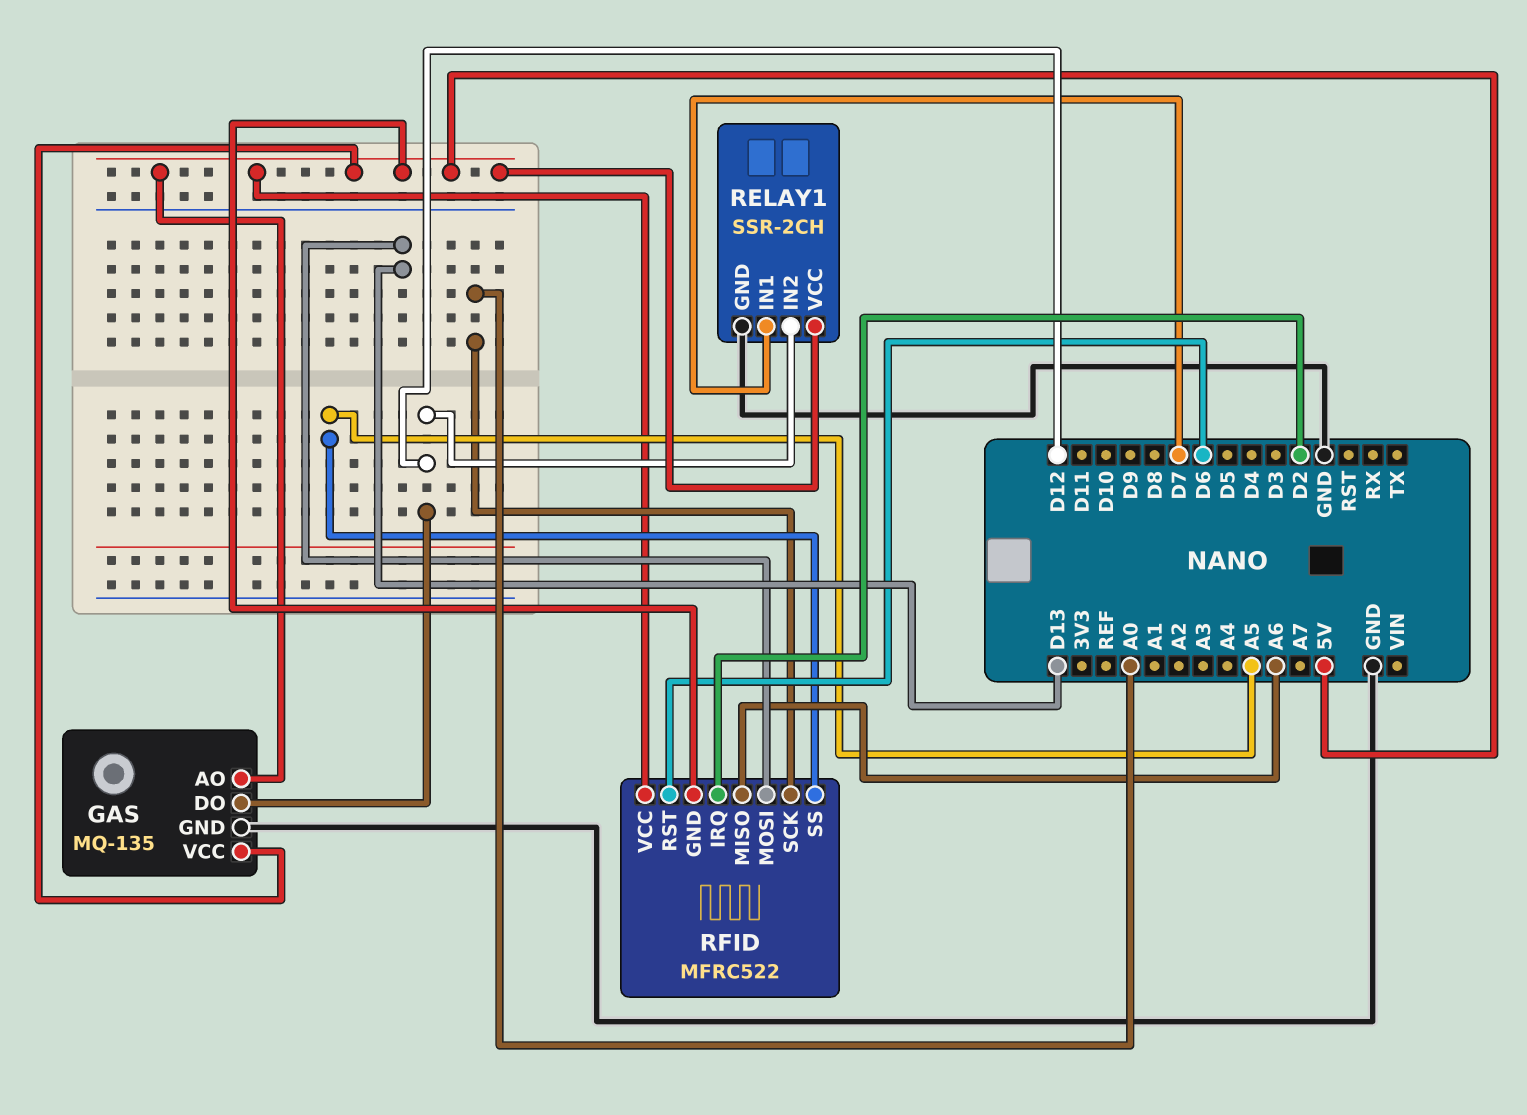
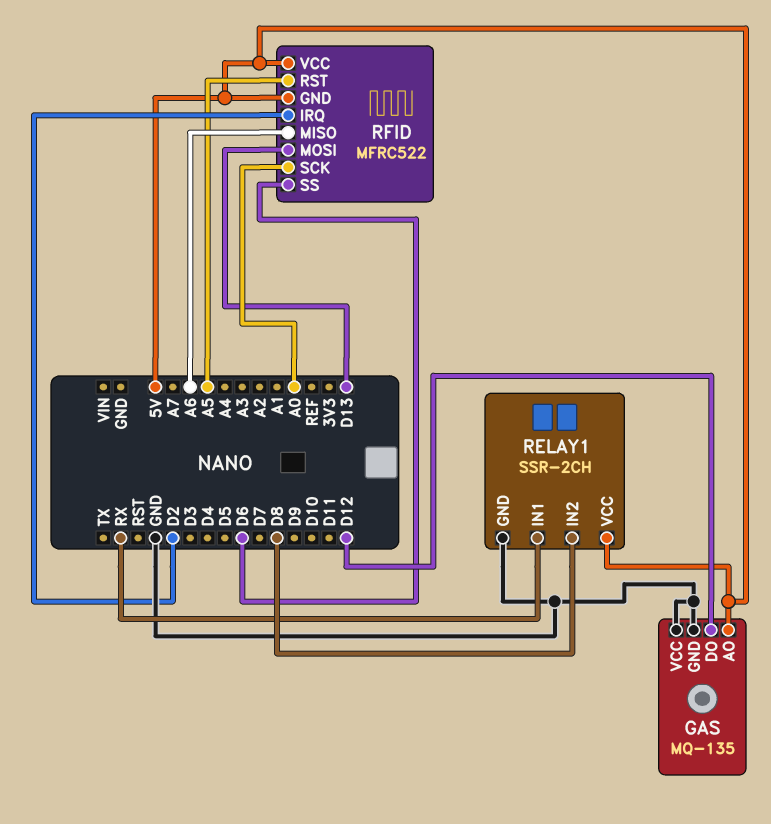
GAS pin VCC: 5V -> GND
RELAY1 pin IN1: D7 -> RX
RELAY1 pin IN2: D12 -> D8
RFID pin RST: D6 -> A5
RFID pin SS: A5 -> D6

